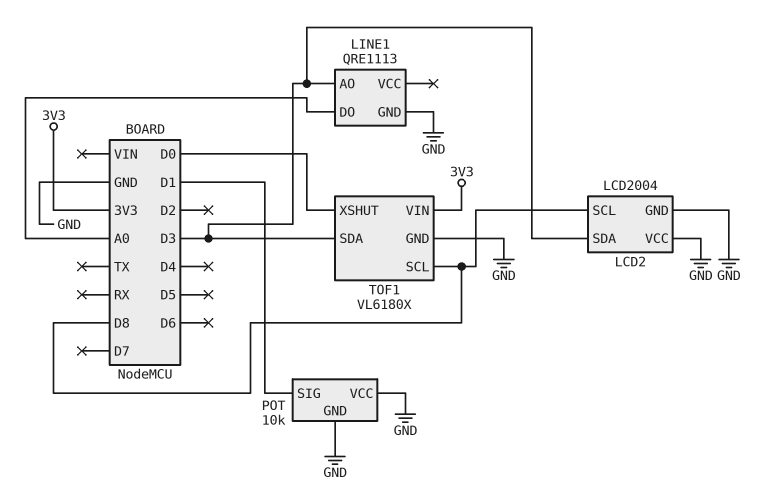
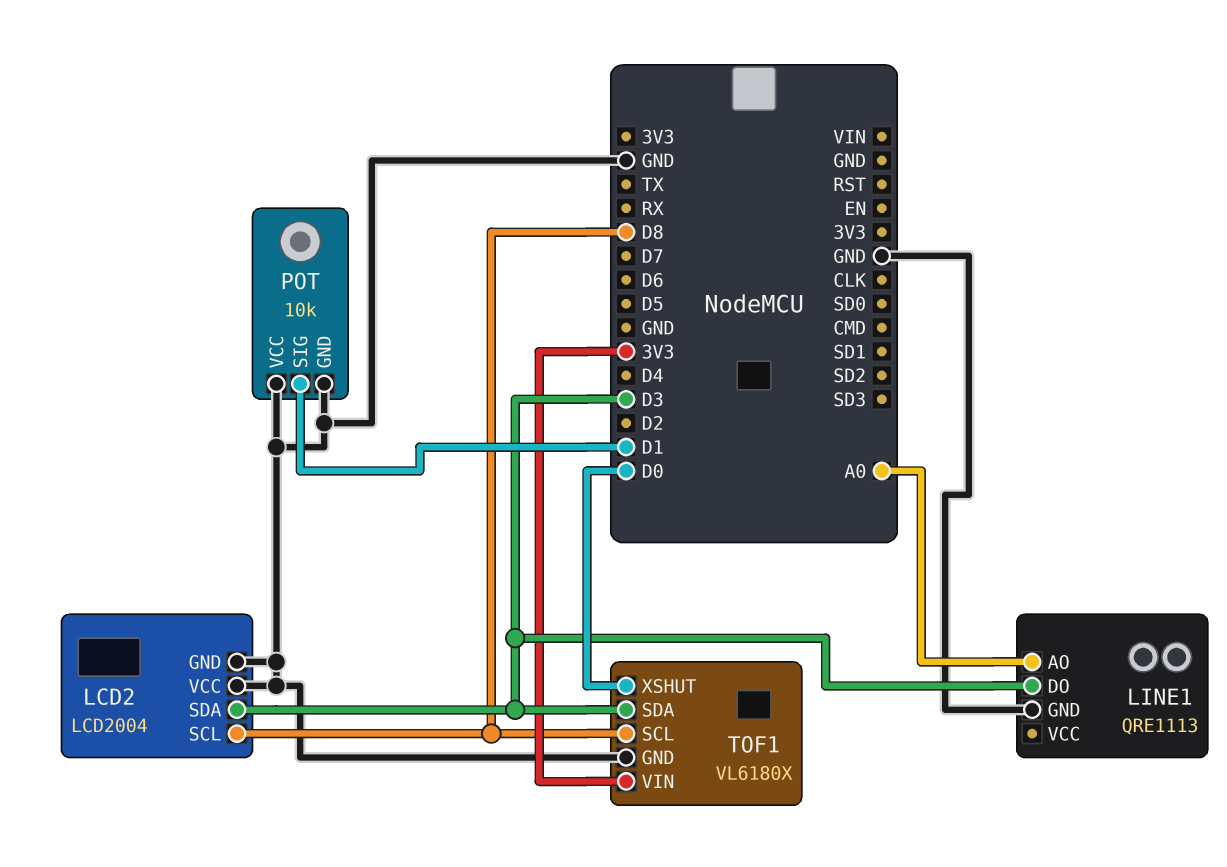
LINE1 pin AO: D3 -> A0
LINE1 pin DO: A0 -> D3

